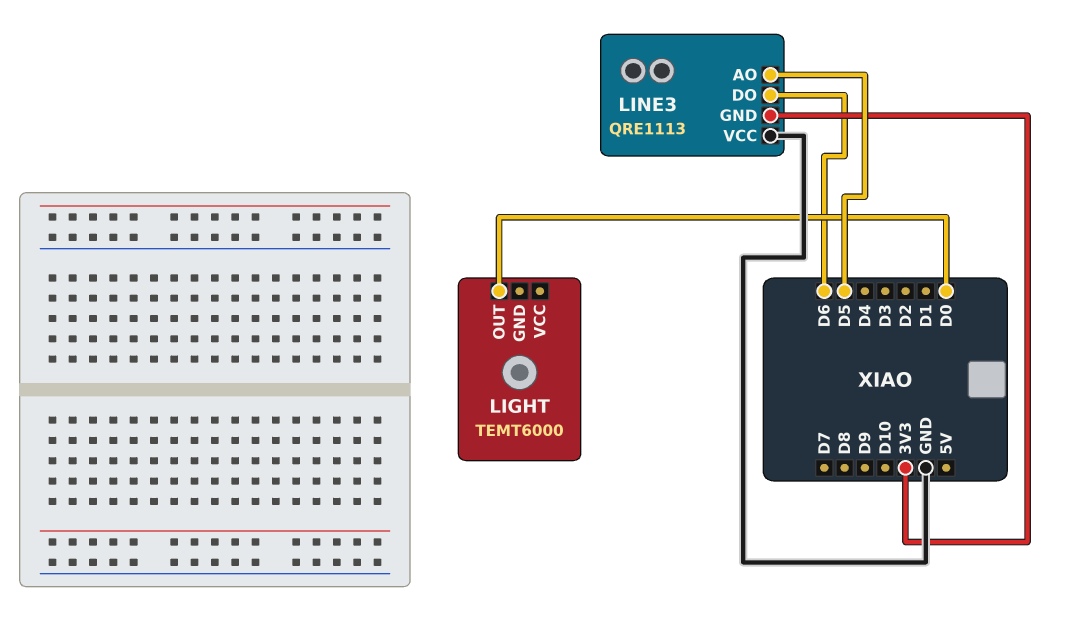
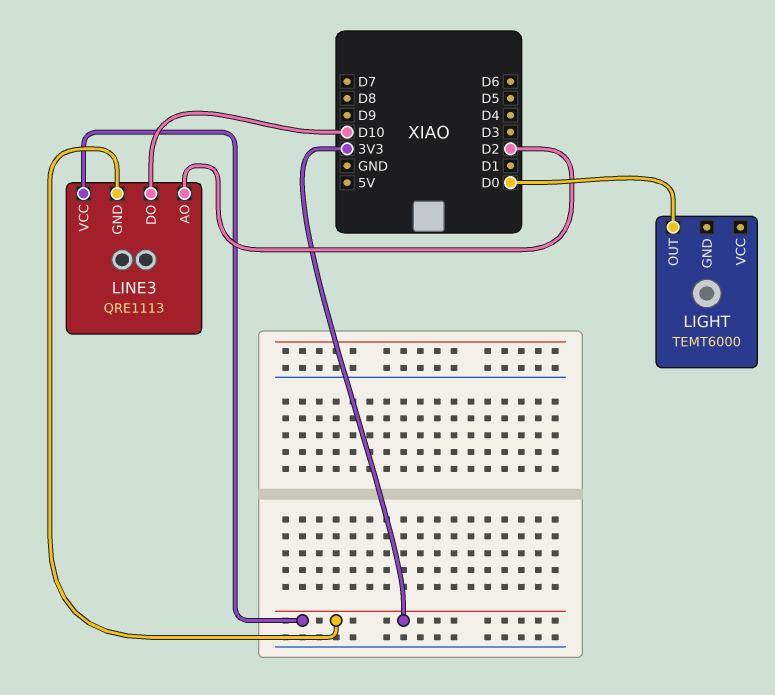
LINE3 pin AO: D5 -> D2
LINE3 pin DO: D6 -> D10
LINE3 pin VCC: GND -> 3V3

